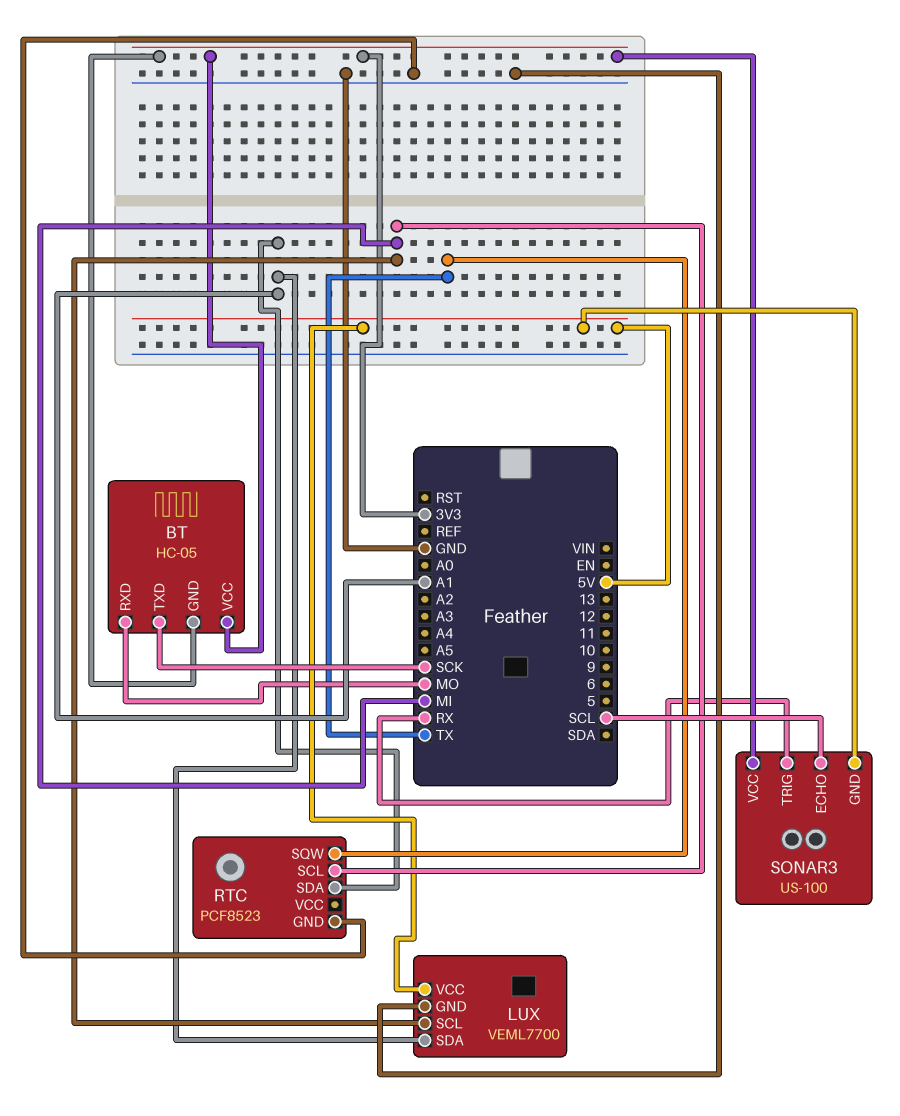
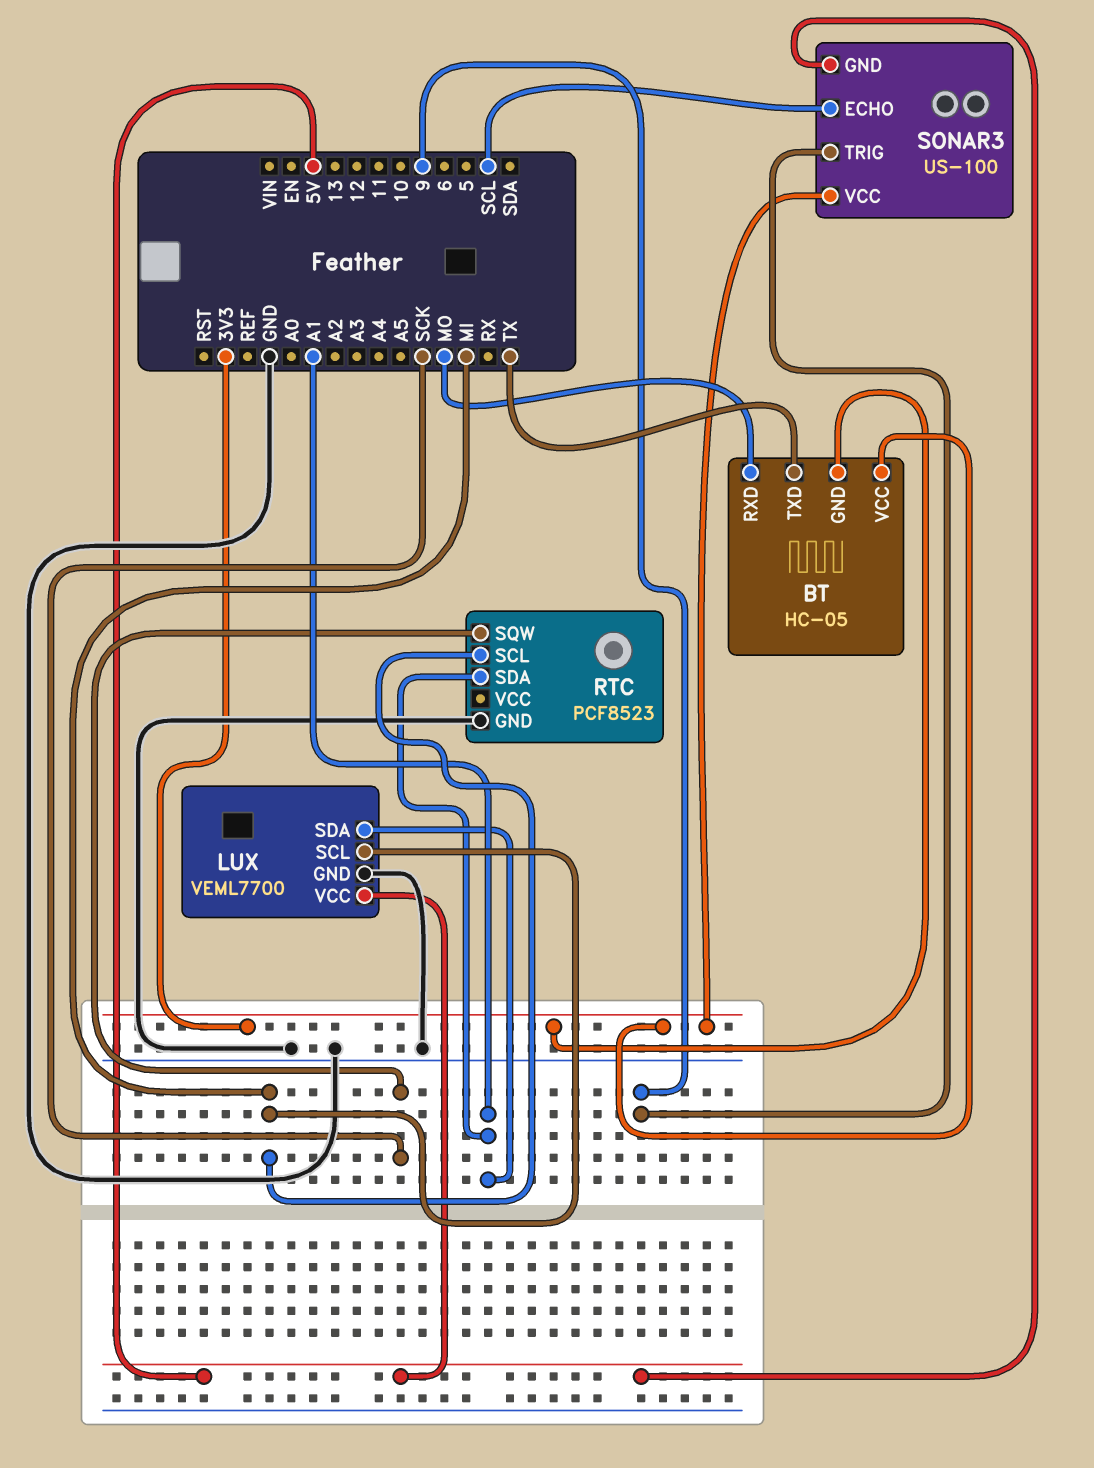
BT pin TXD: SCK -> TX
RTC pin SQW: TX -> SCK
SONAR3 pin TRIG: RX -> 9

